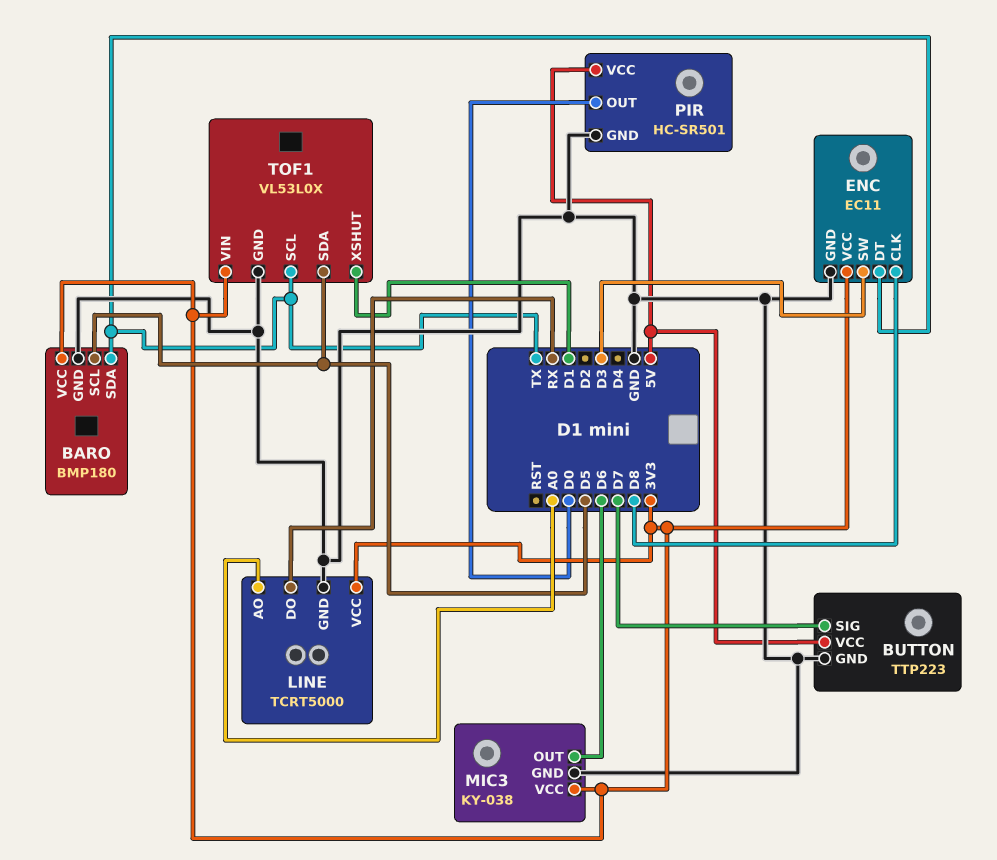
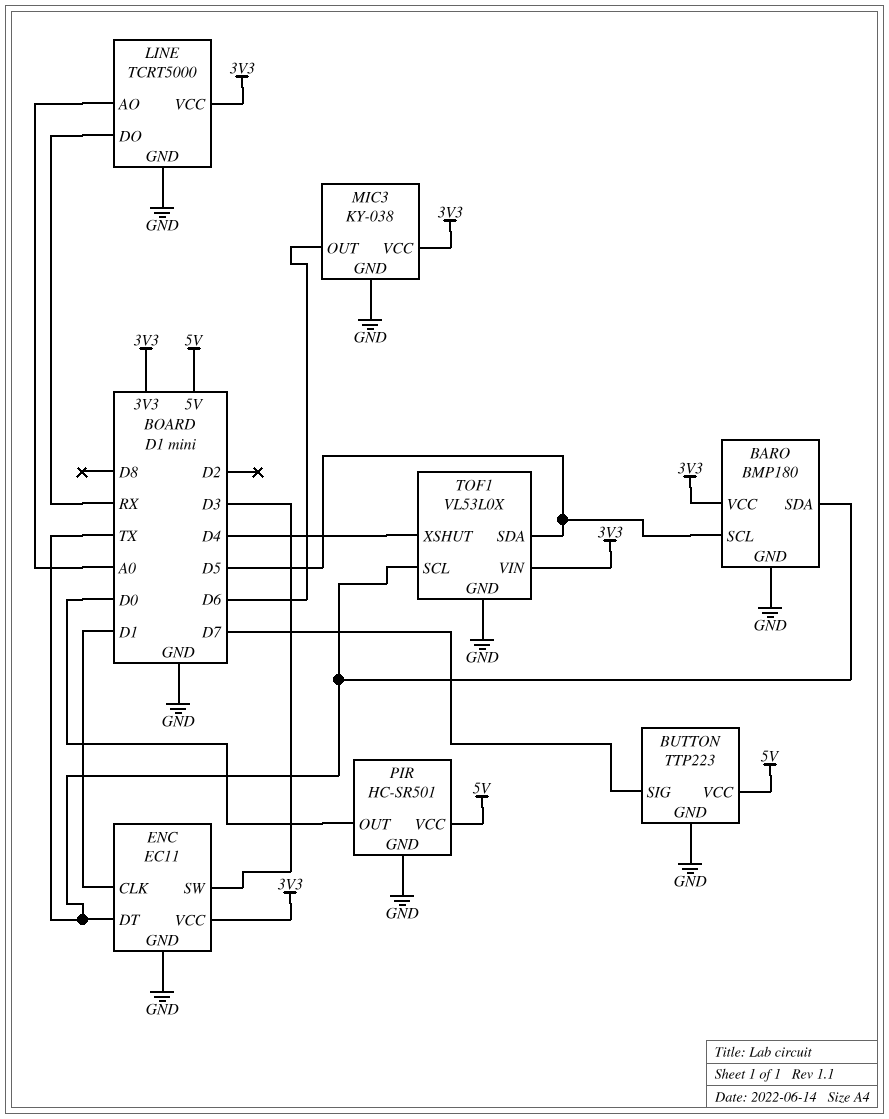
ENC pin CLK: D8 -> D1
TOF1 pin XSHUT: D1 -> D4

